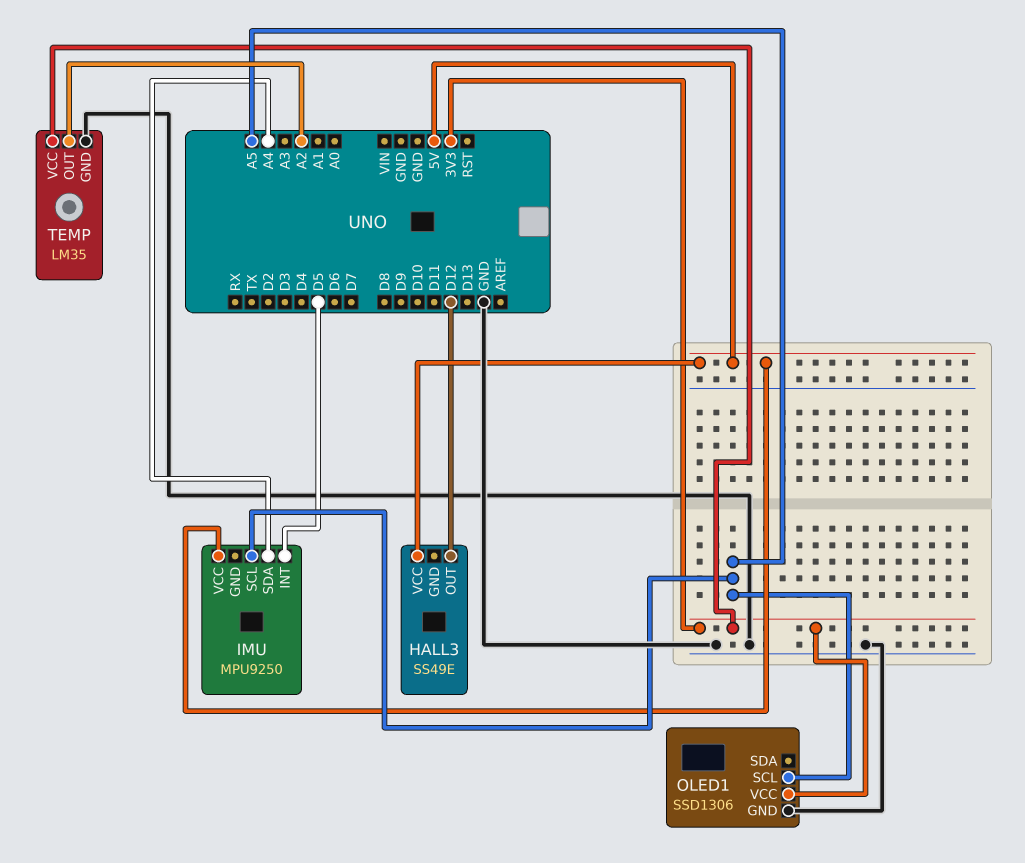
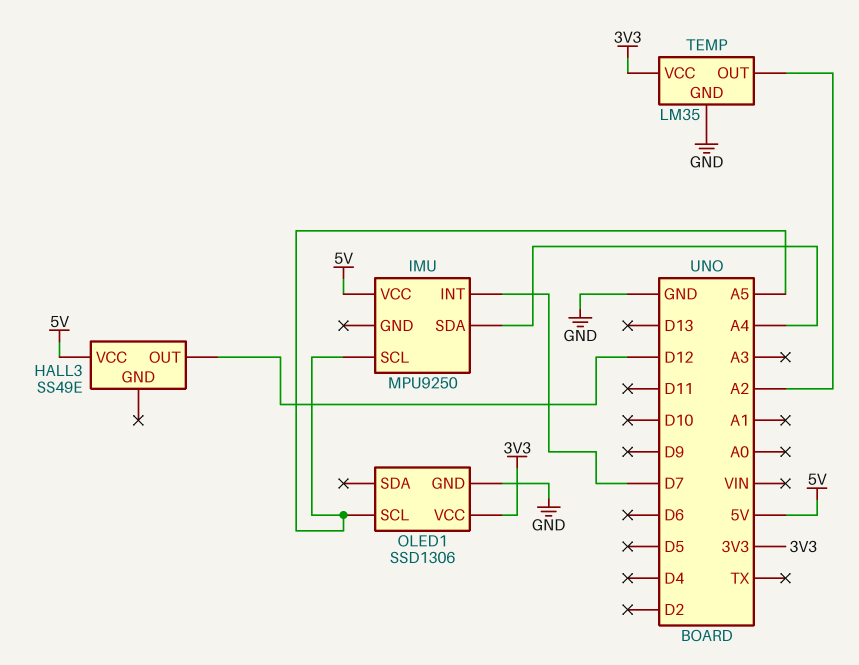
IMU pin INT: D5 -> D7

